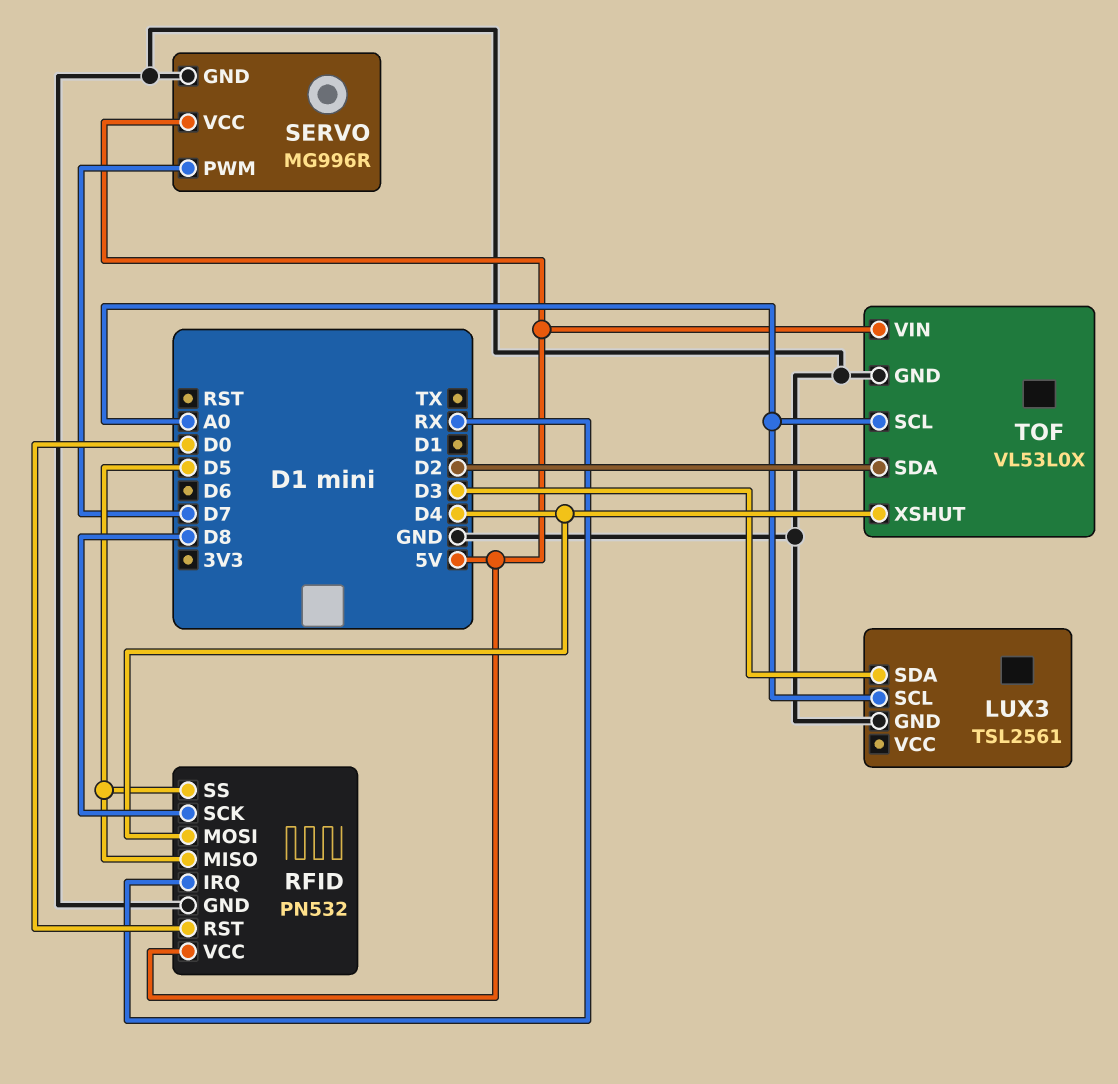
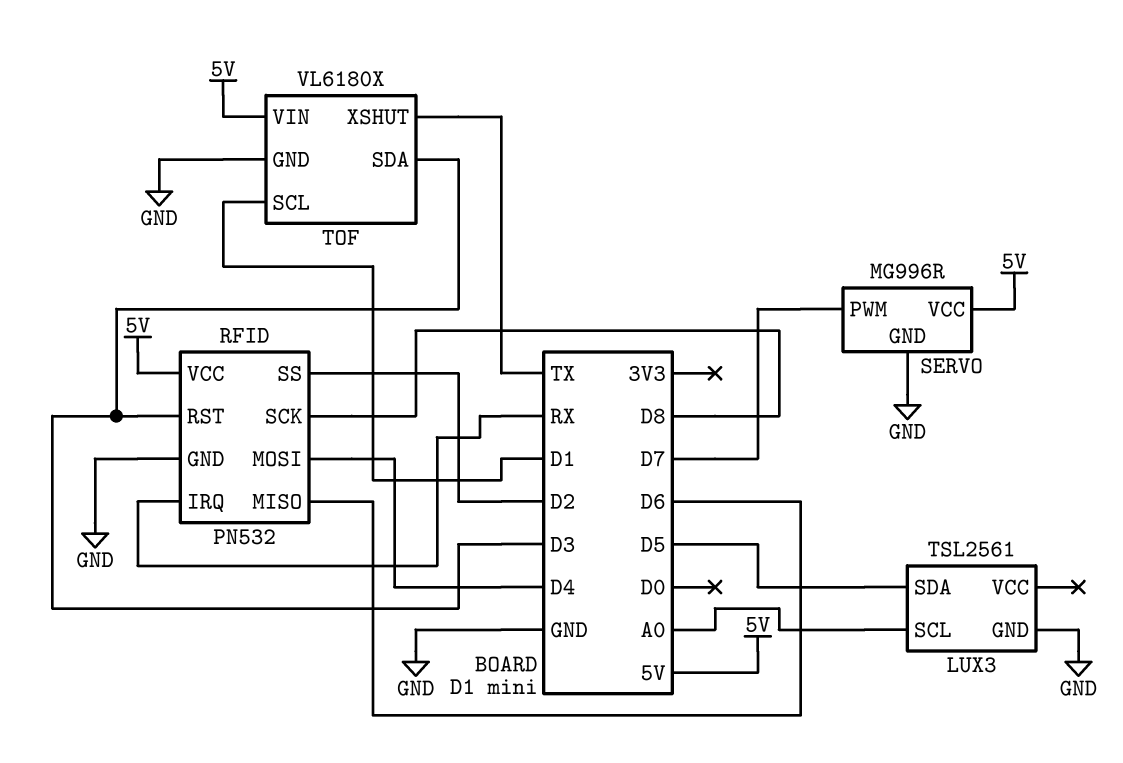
LUX3 pin SDA: D3 -> D5
RFID pin MISO: D5 -> D6
RFID pin RST: D0 -> D3
RFID pin SS: D5 -> D2
TOF: VL53L0X -> VL6180X
TOF pin SCL: A0 -> D1
TOF pin SDA: D2 -> D3
TOF pin XSHUT: D4 -> TX

